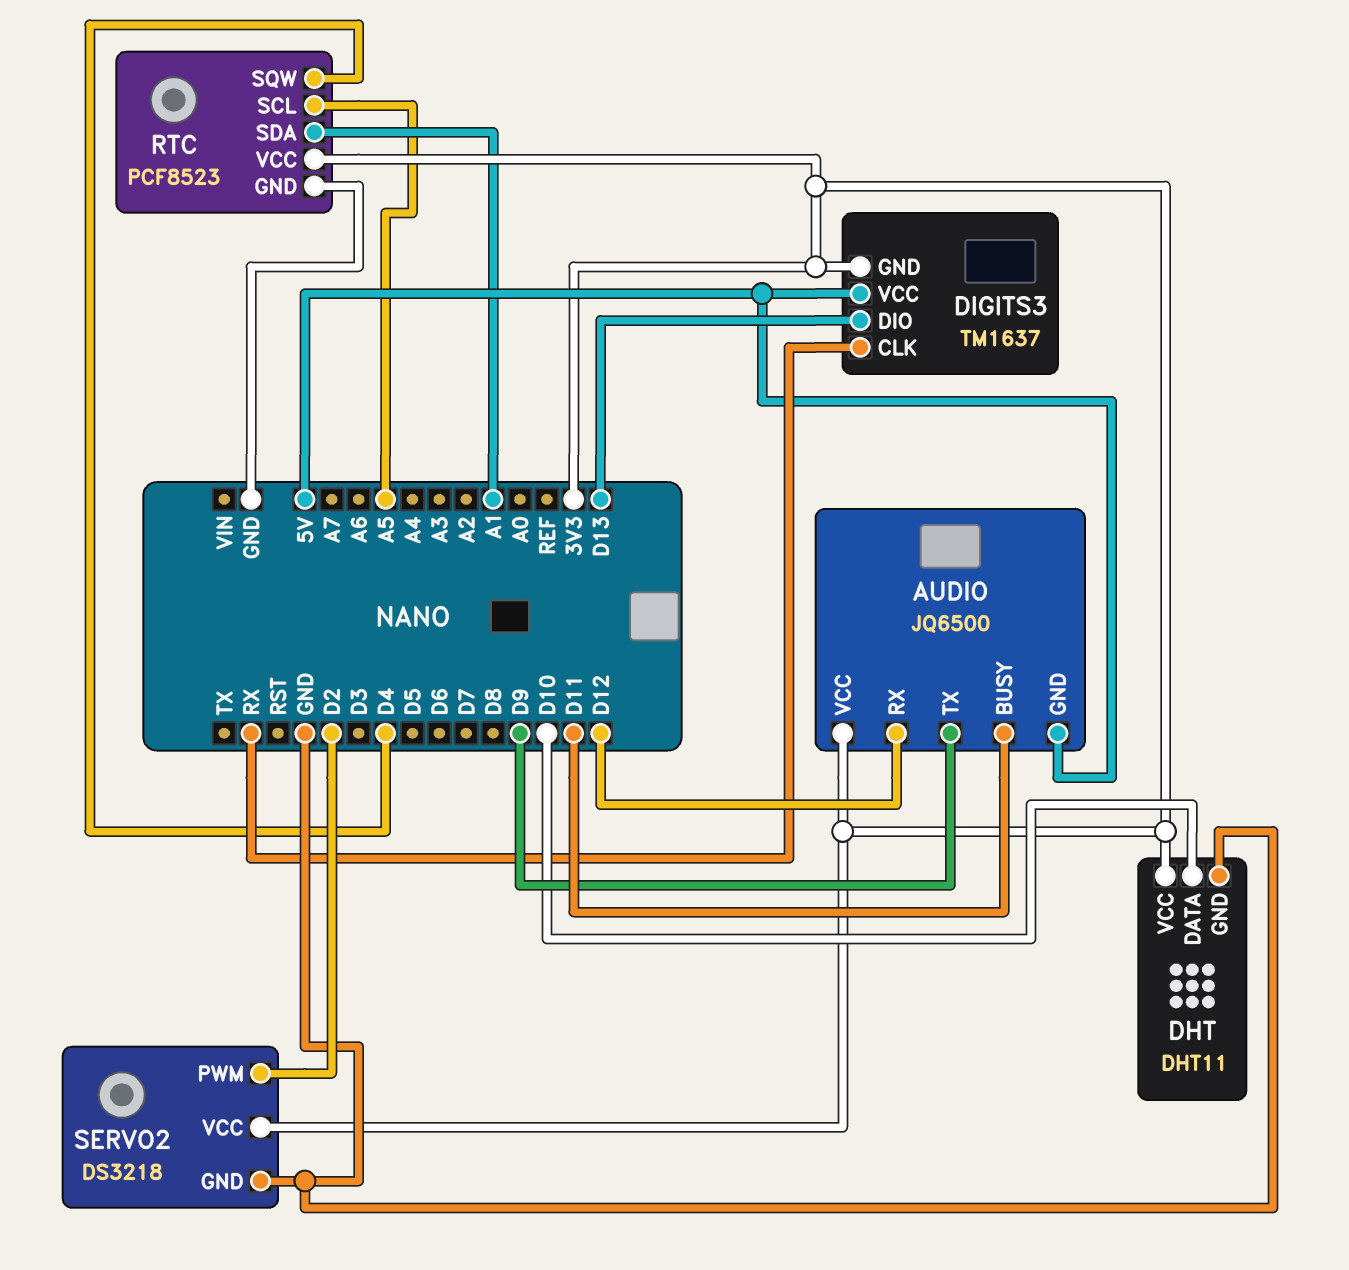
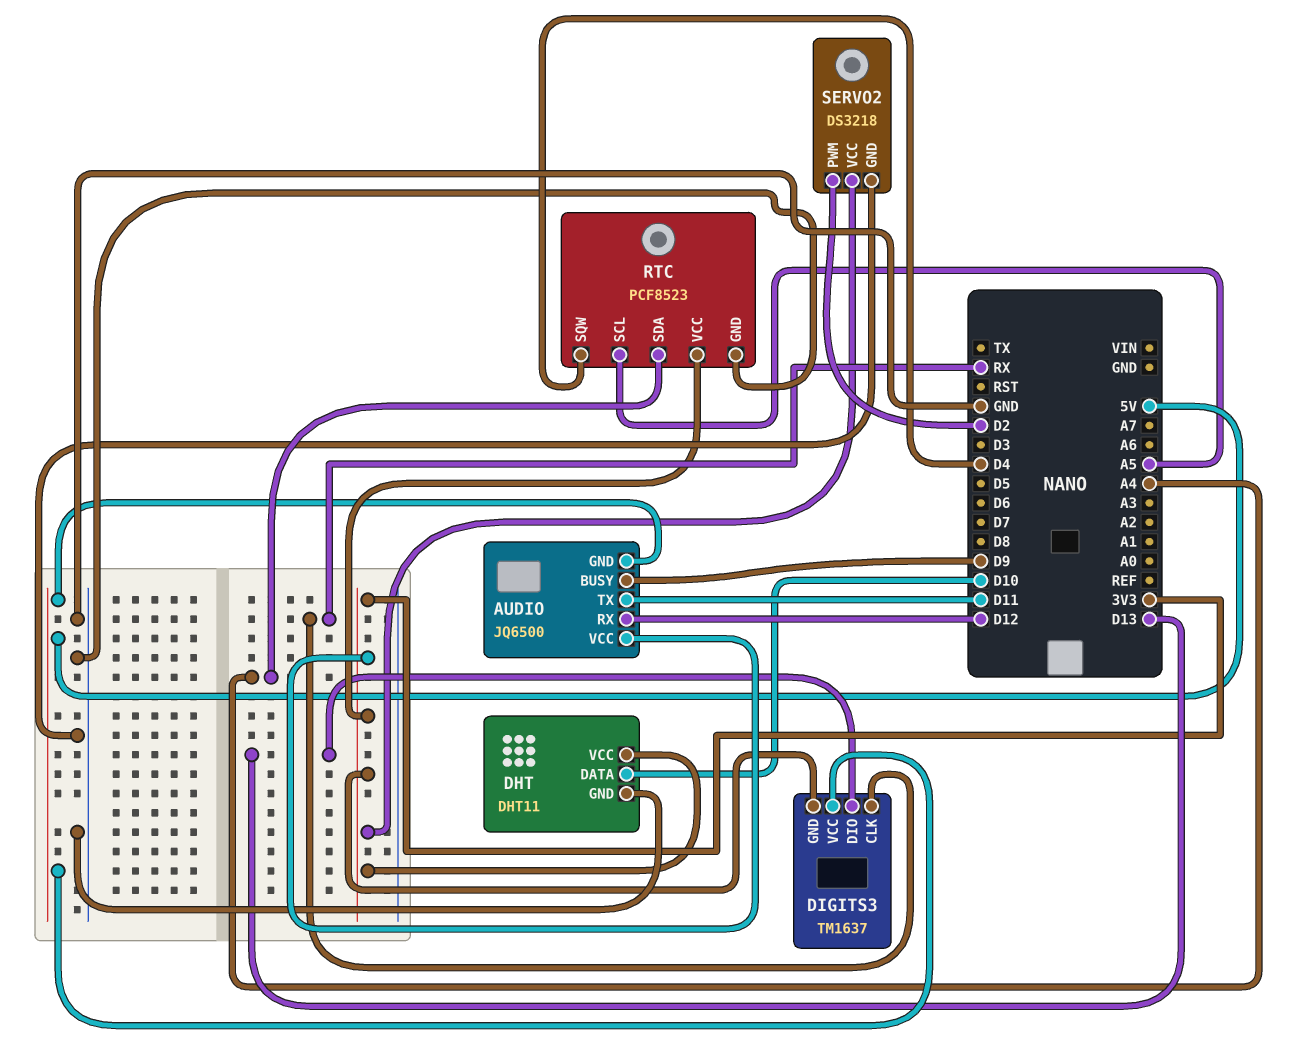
AUDIO pin BUSY: D11 -> D9
AUDIO pin TX: D9 -> D11
RTC pin SDA: A1 -> A4

